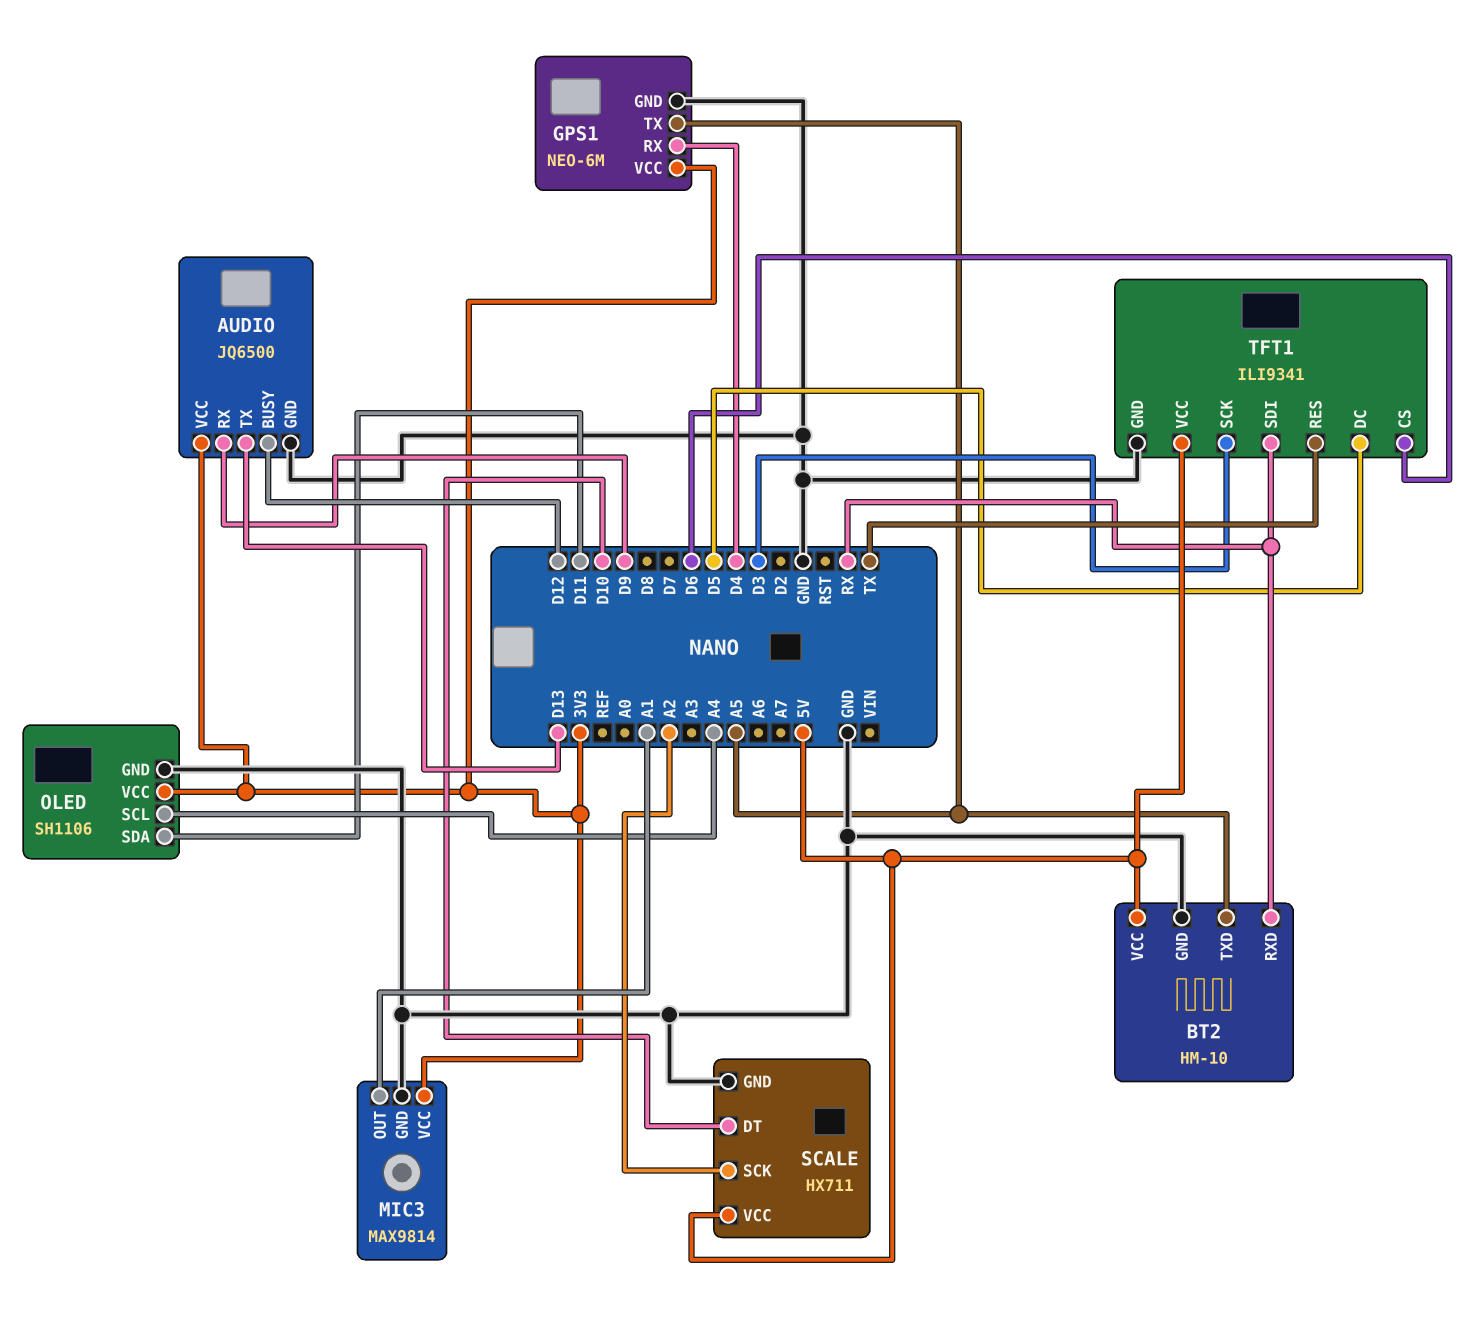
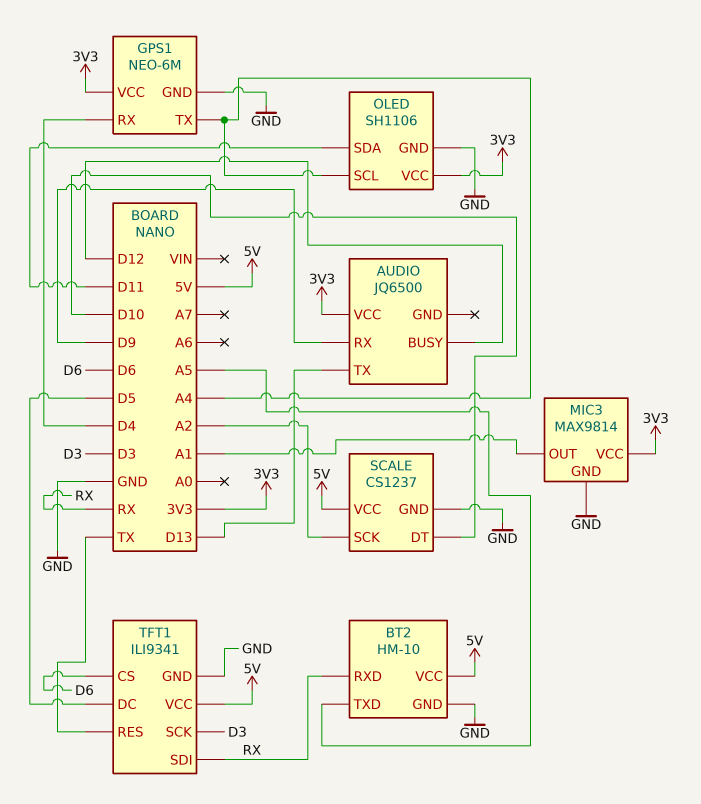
AUDIO pin GND: GND -> none
GPS1 pin TX: A5 -> A4
SCALE: HX711 -> CS1237

